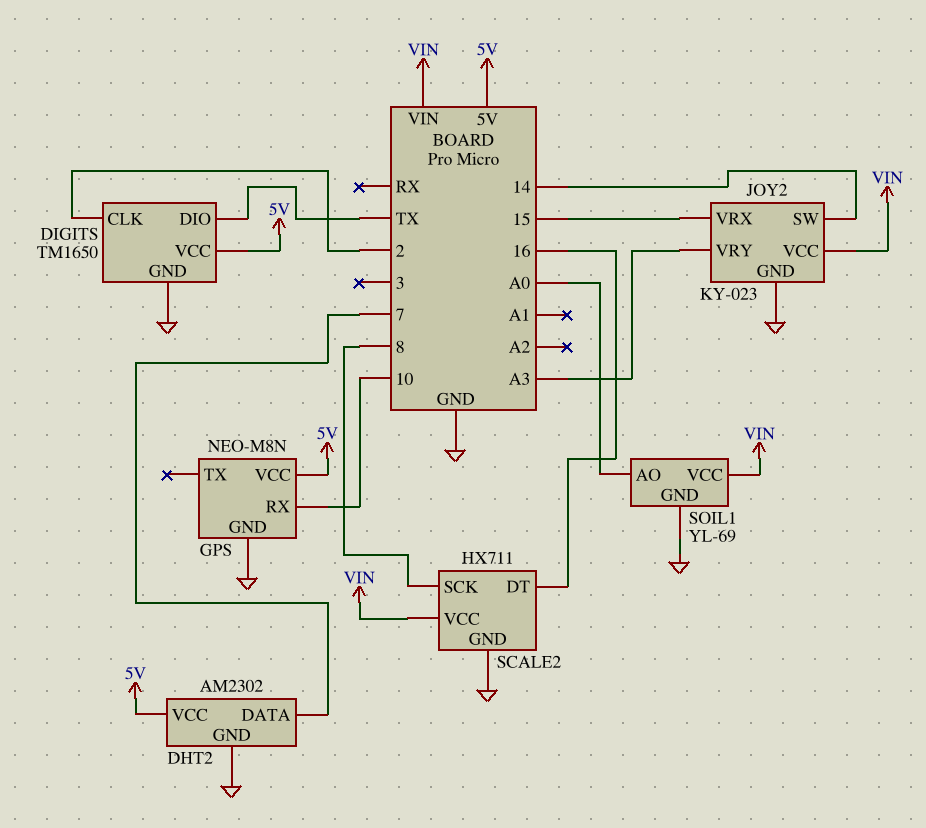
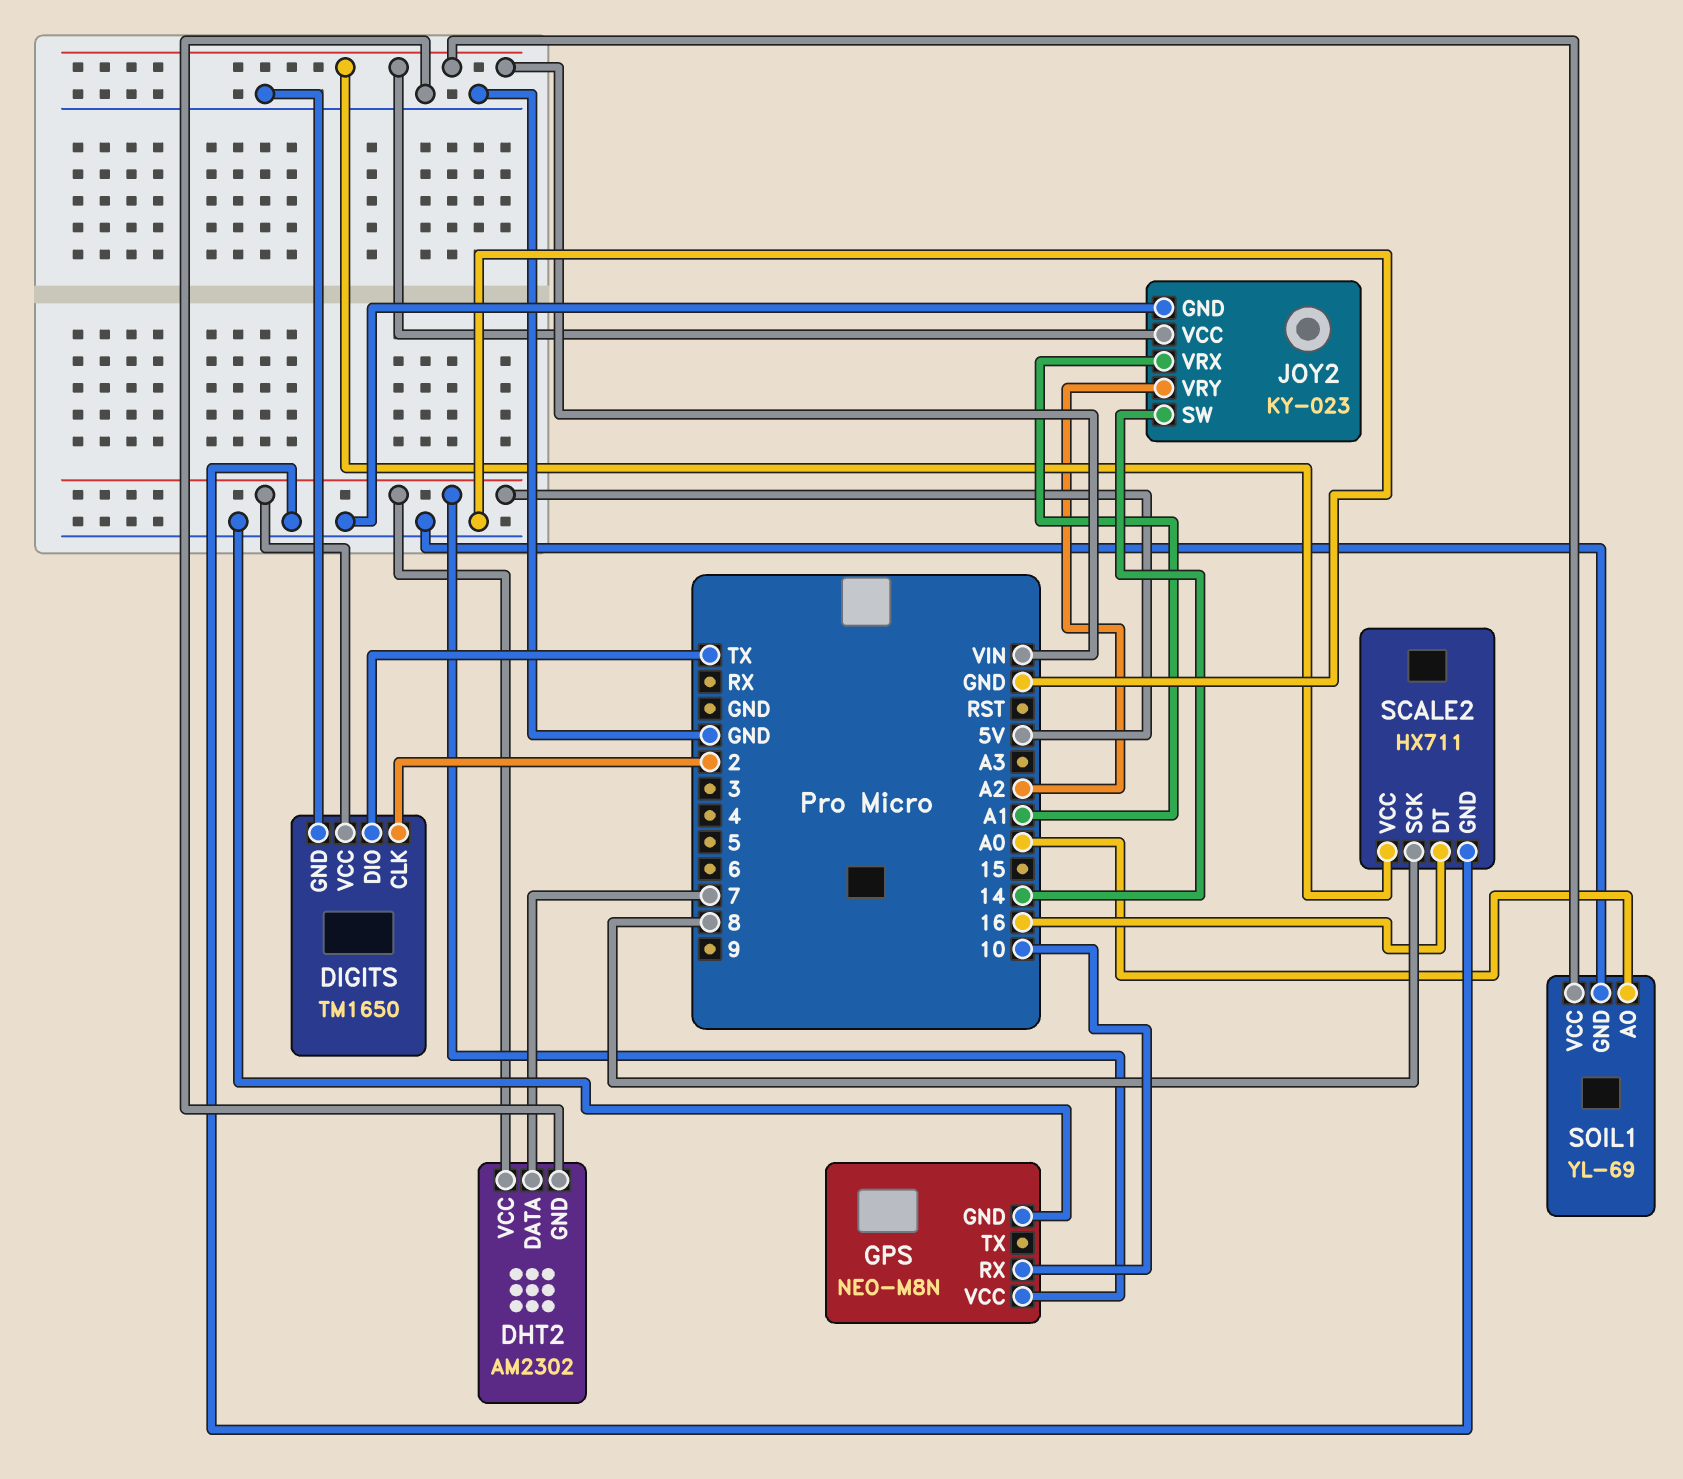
JOY2 pin VRX: 15 -> A1
JOY2 pin VRY: A3 -> A2

